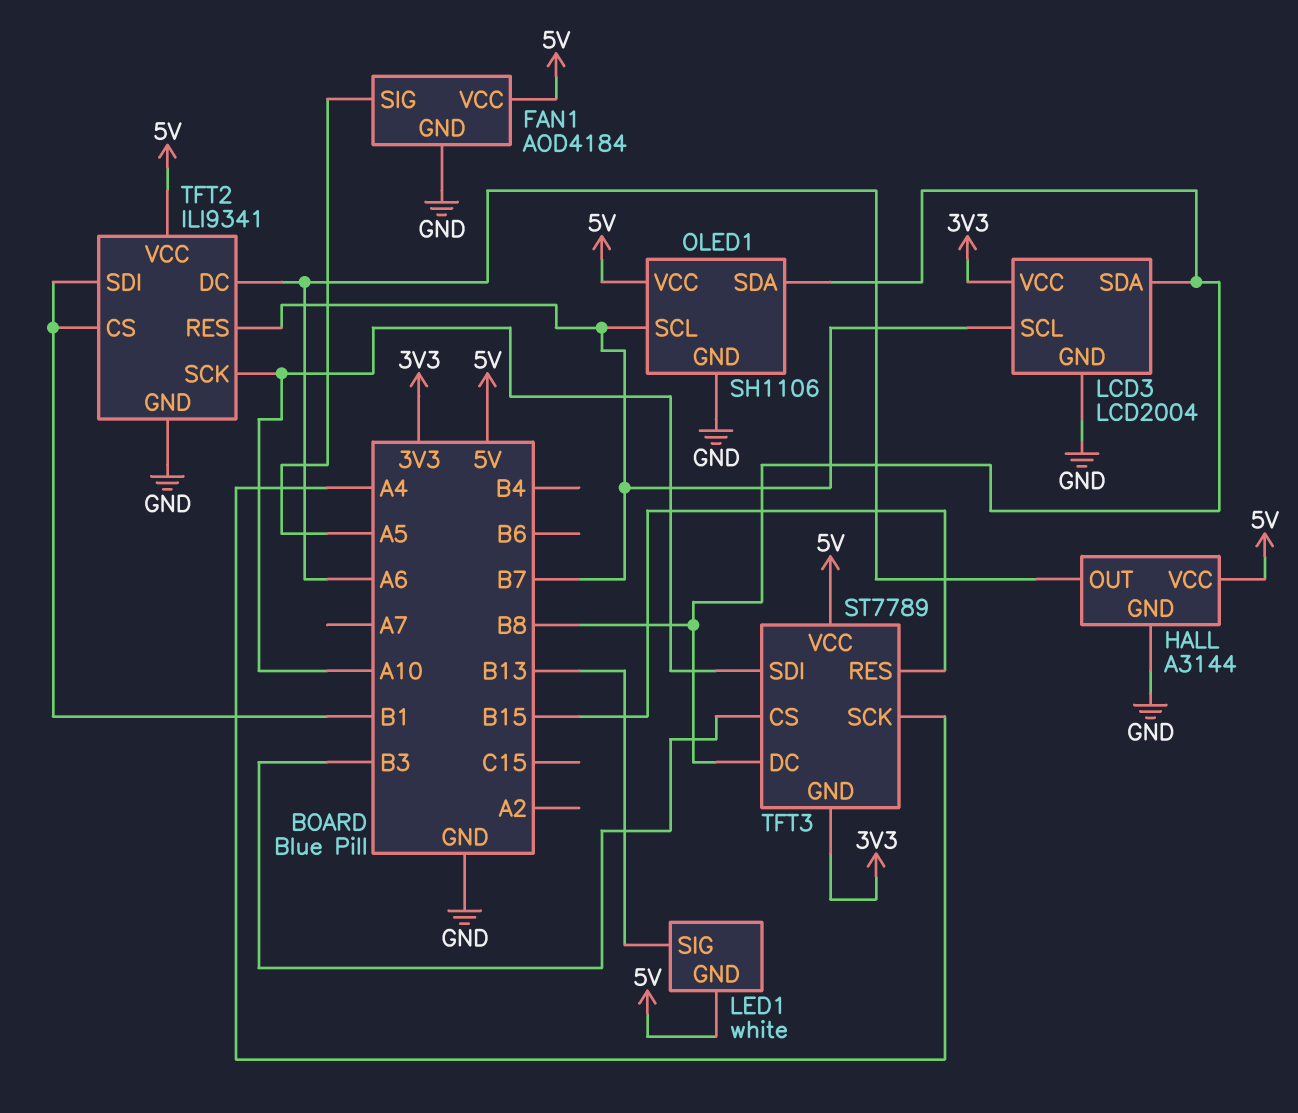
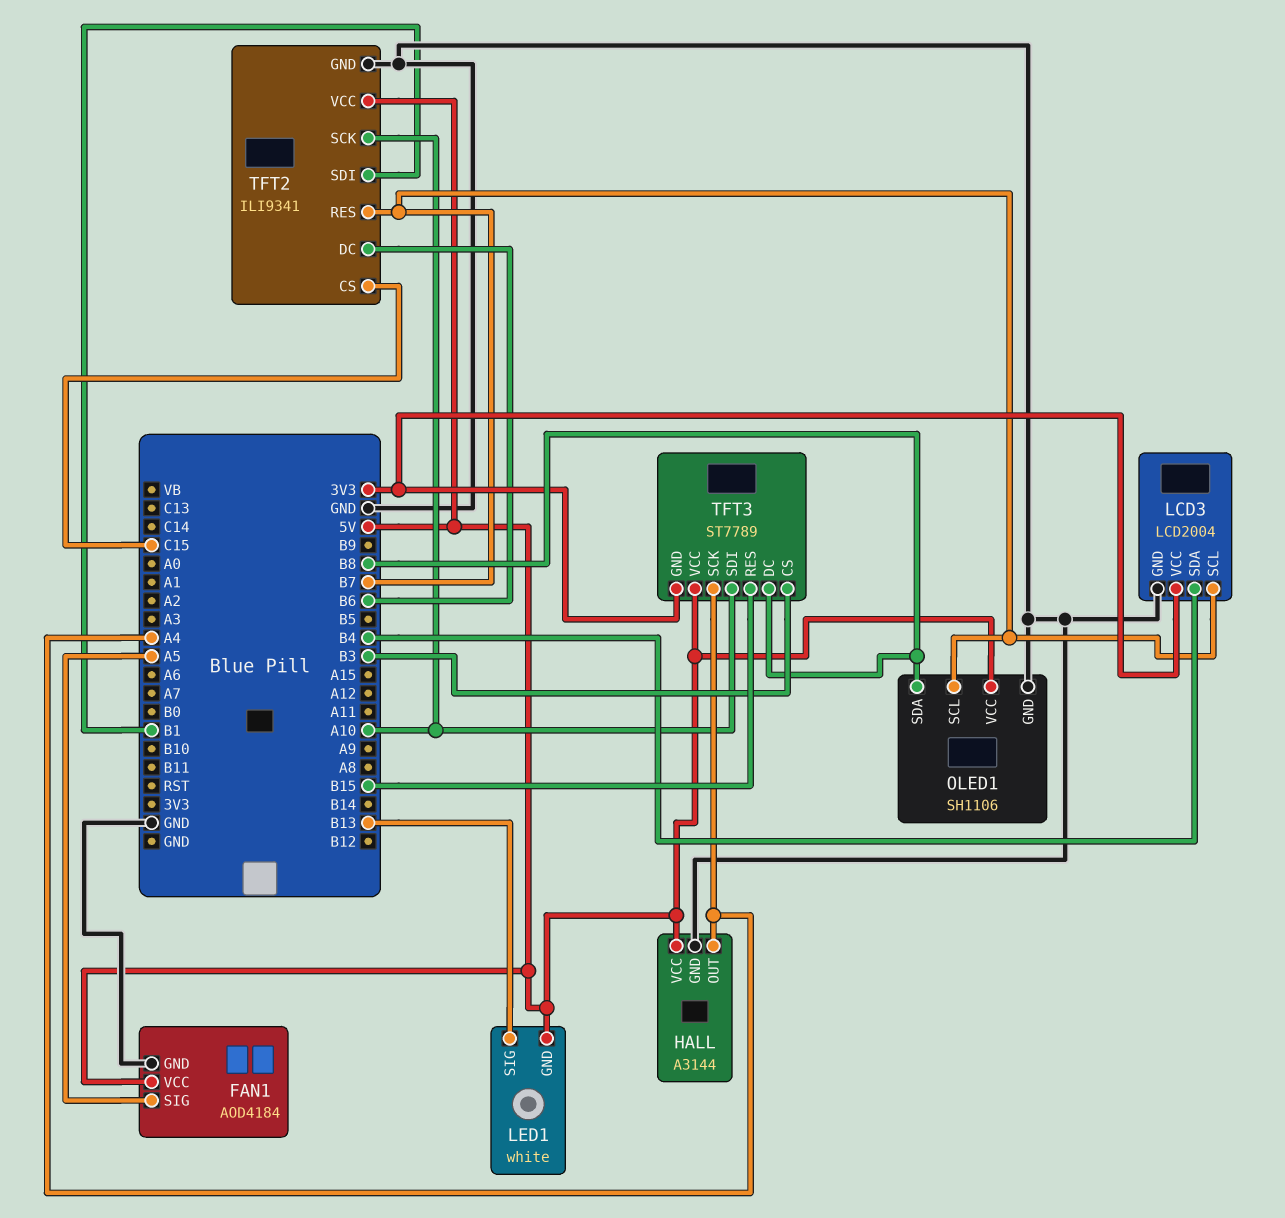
HALL pin OUT: A6 -> A4
LCD3 pin SDA: B8 -> B4
TFT2 pin CS: B1 -> C15
TFT2 pin DC: A6 -> B6

